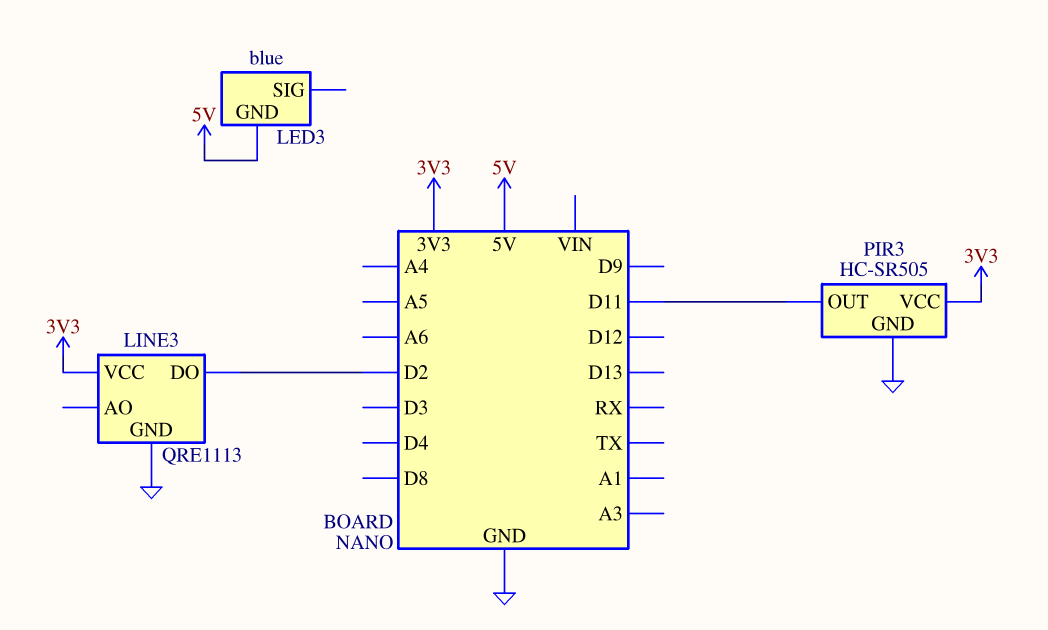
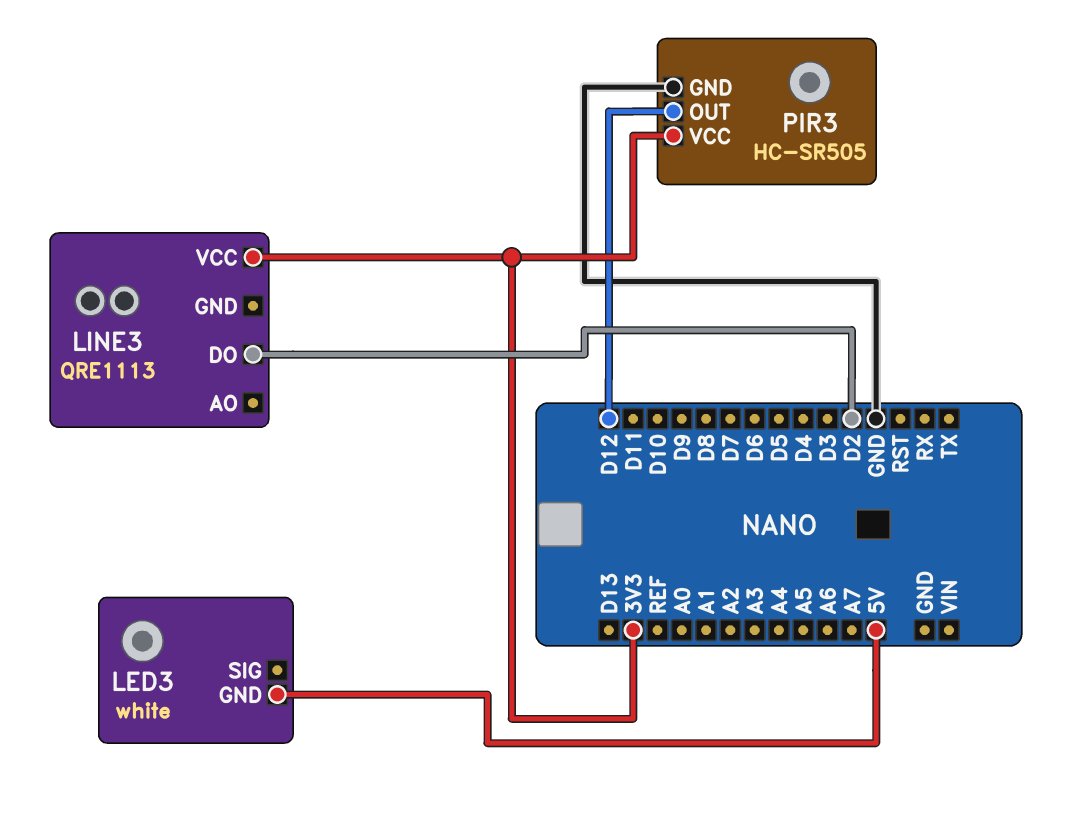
LED3: blue -> white
LINE3 pin GND: GND -> none
PIR3 pin OUT: D11 -> D12

